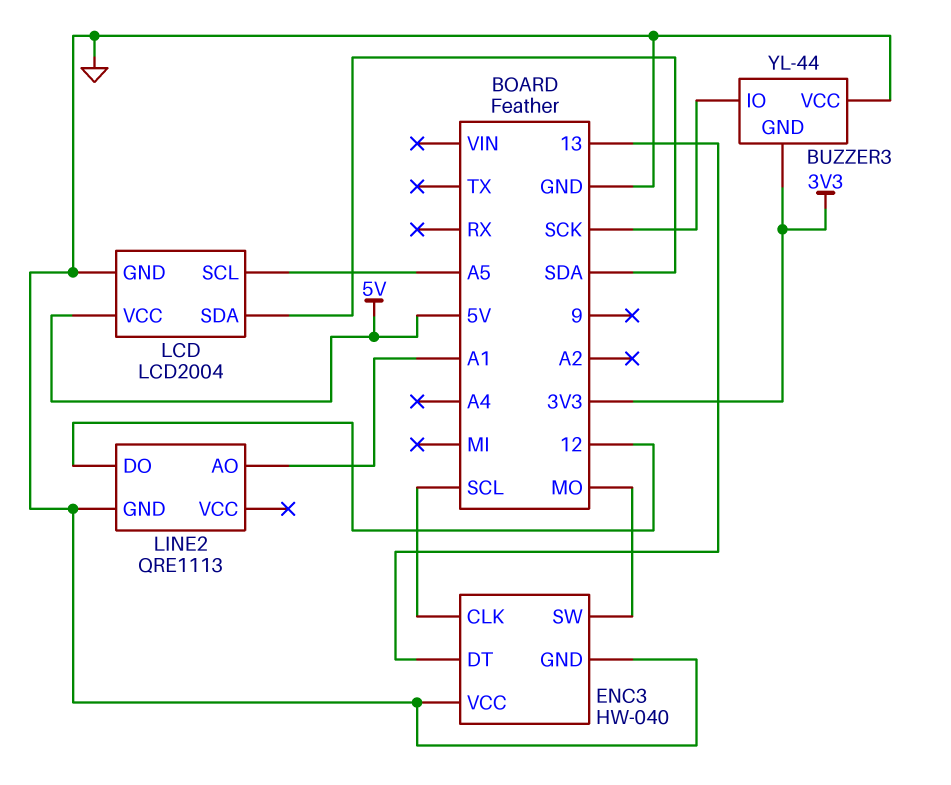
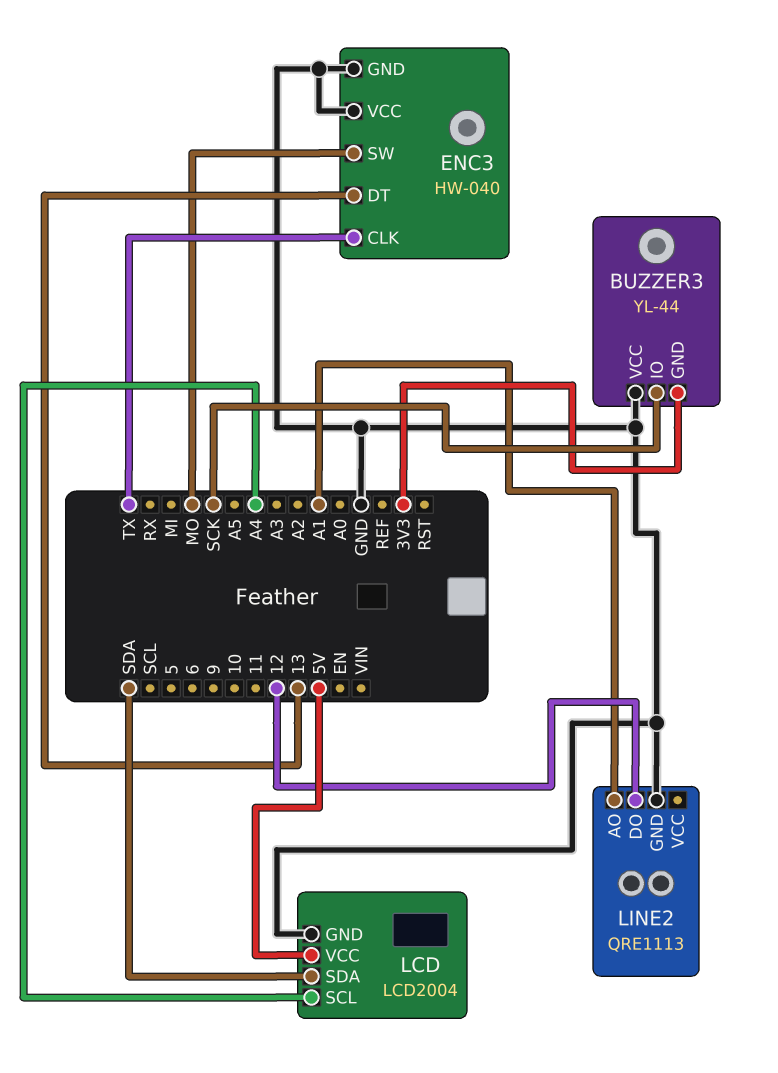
ENC3 pin CLK: SCL -> TX
LCD pin SCL: A5 -> A4

